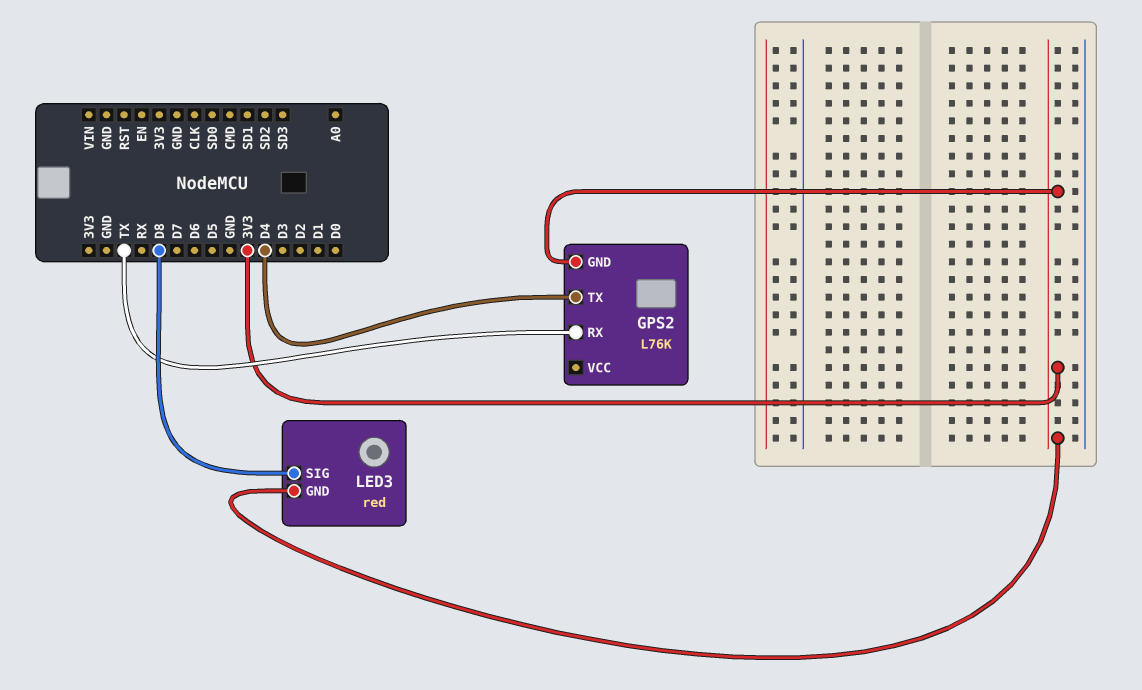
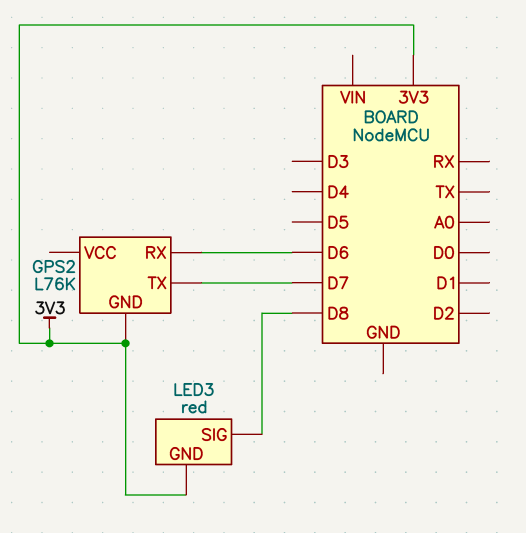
GPS2 pin RX: TX -> D6
GPS2 pin TX: D4 -> D7

